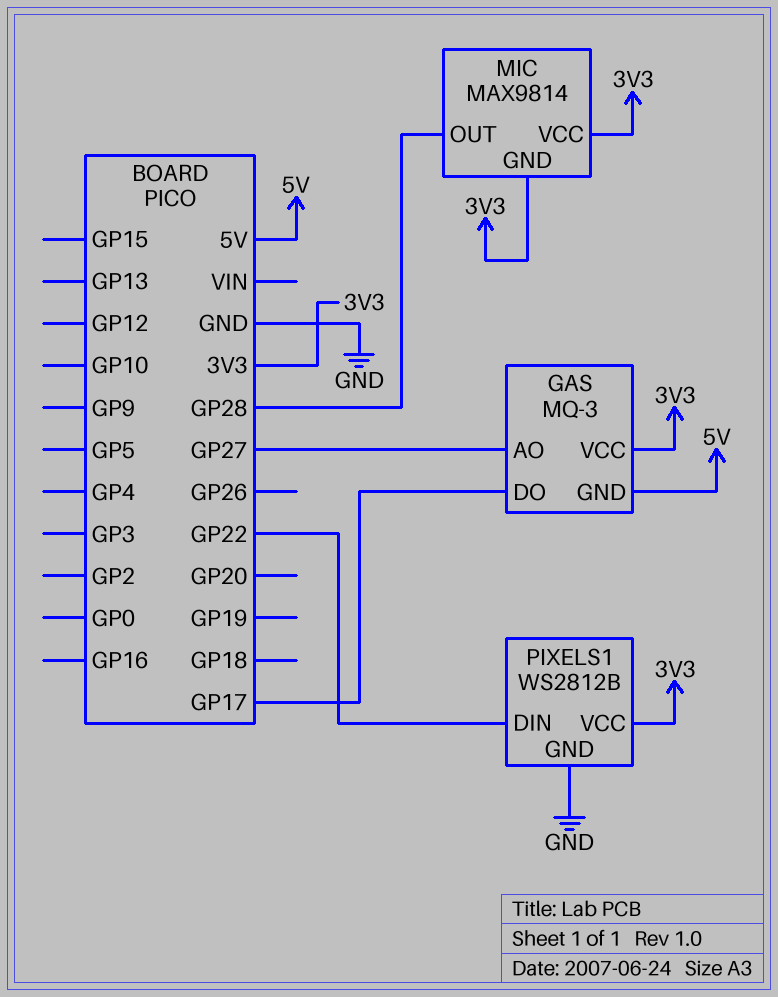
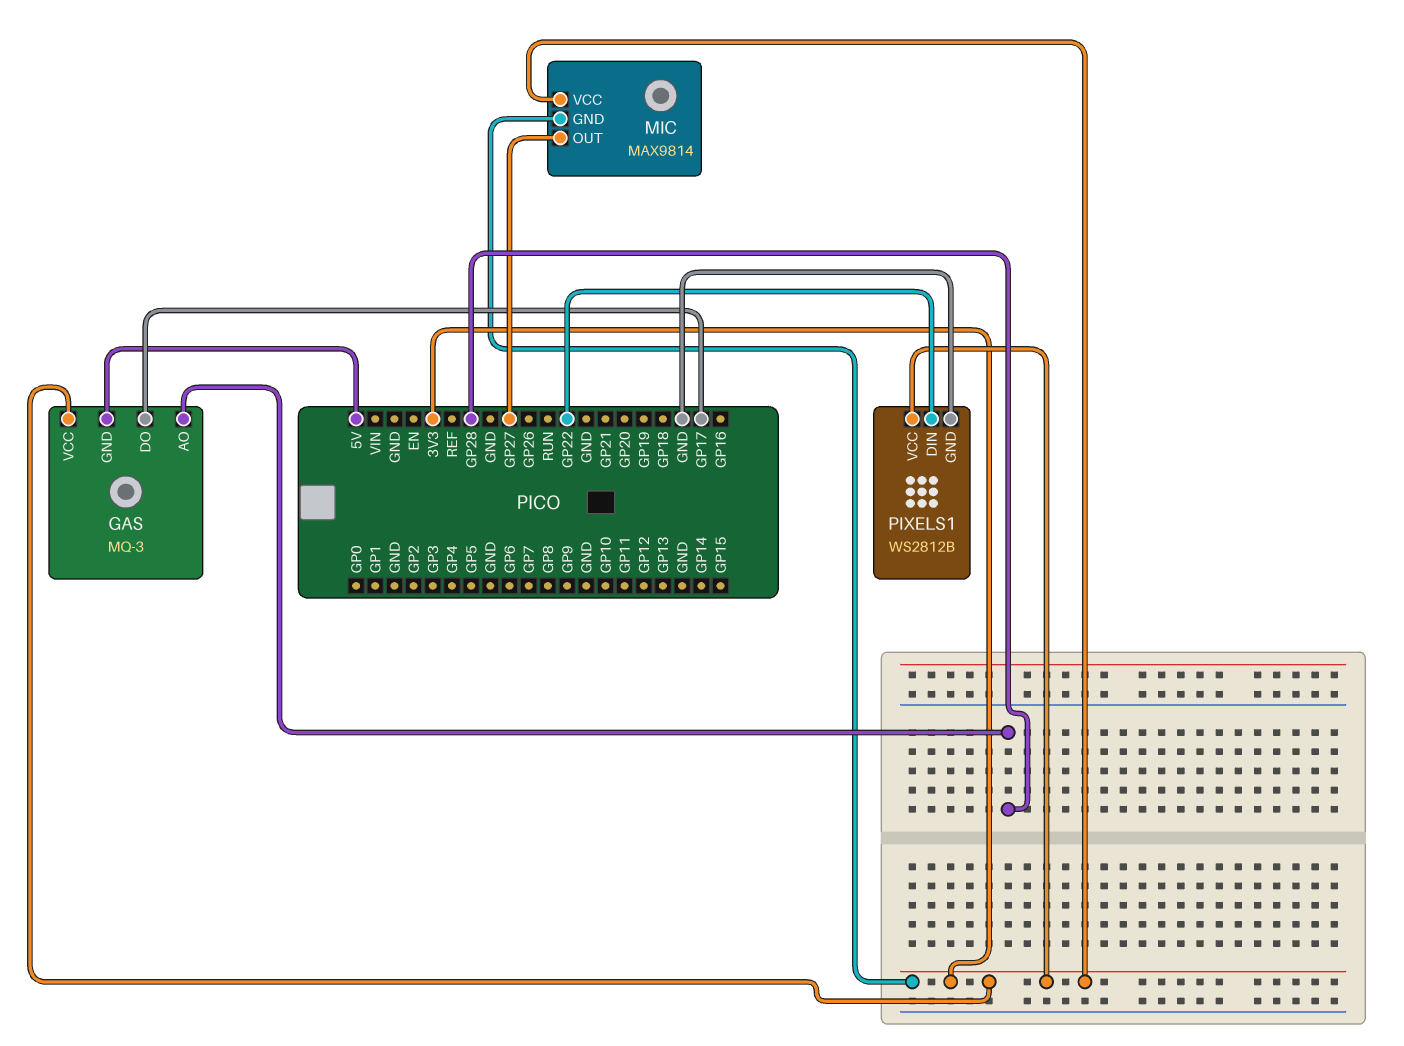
GAS pin AO: GP27 -> GP28
MIC pin OUT: GP28 -> GP27

